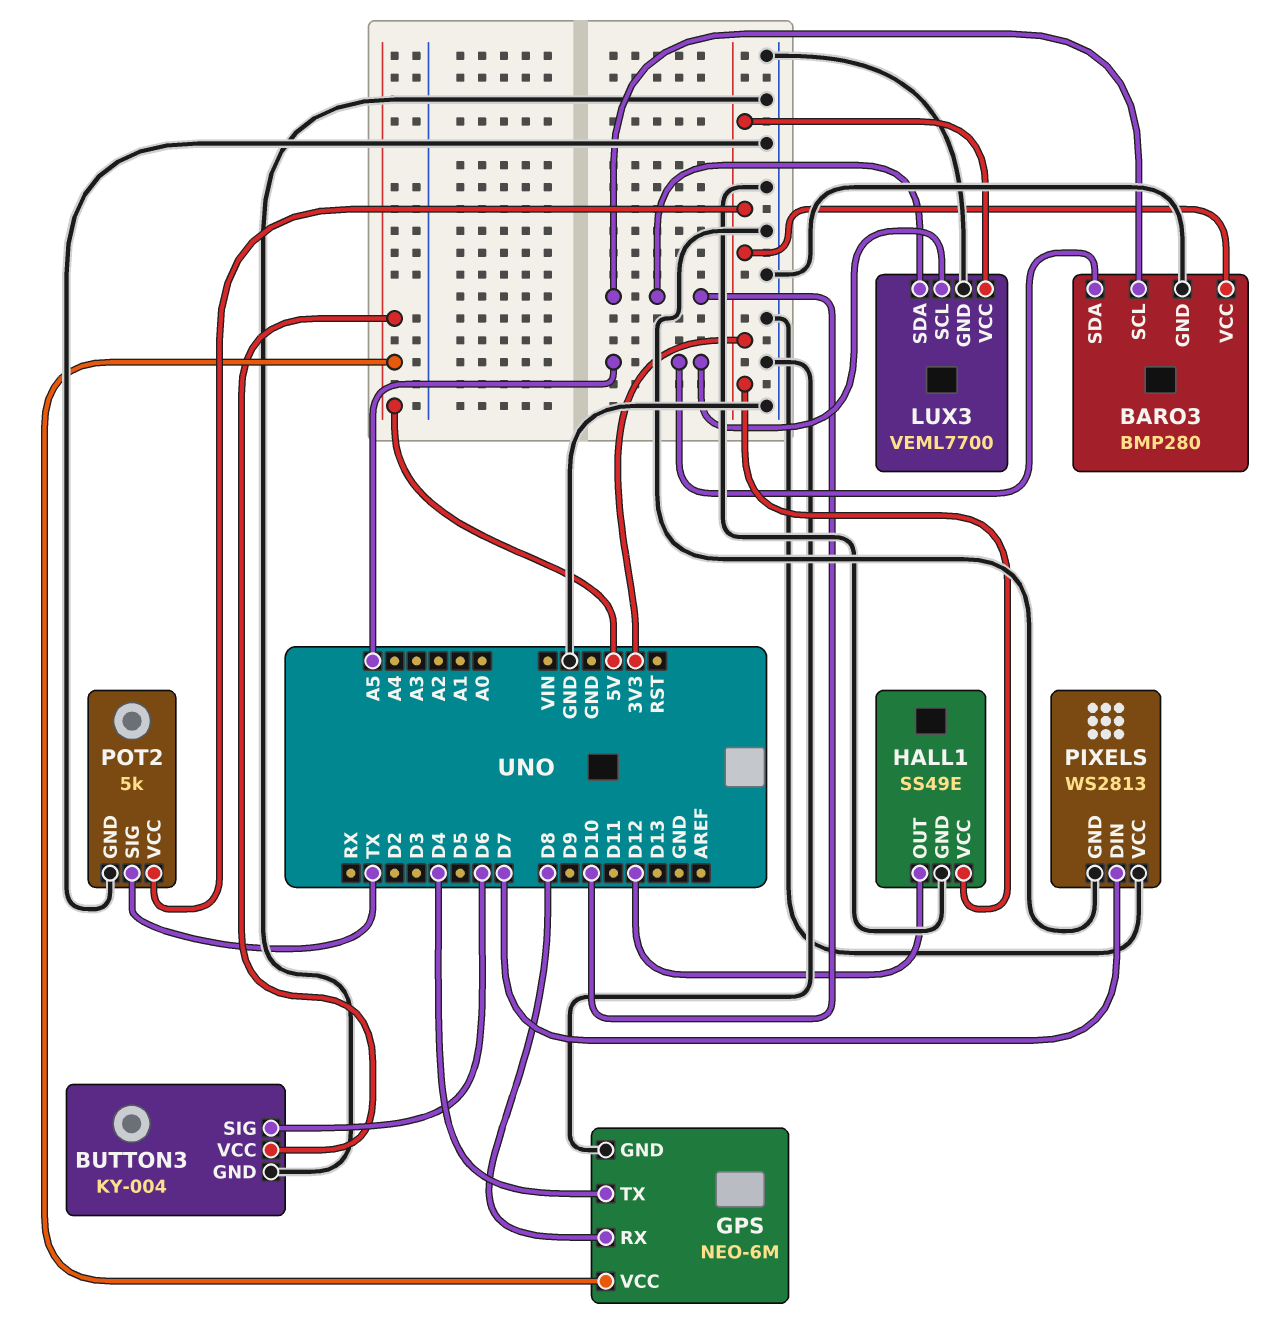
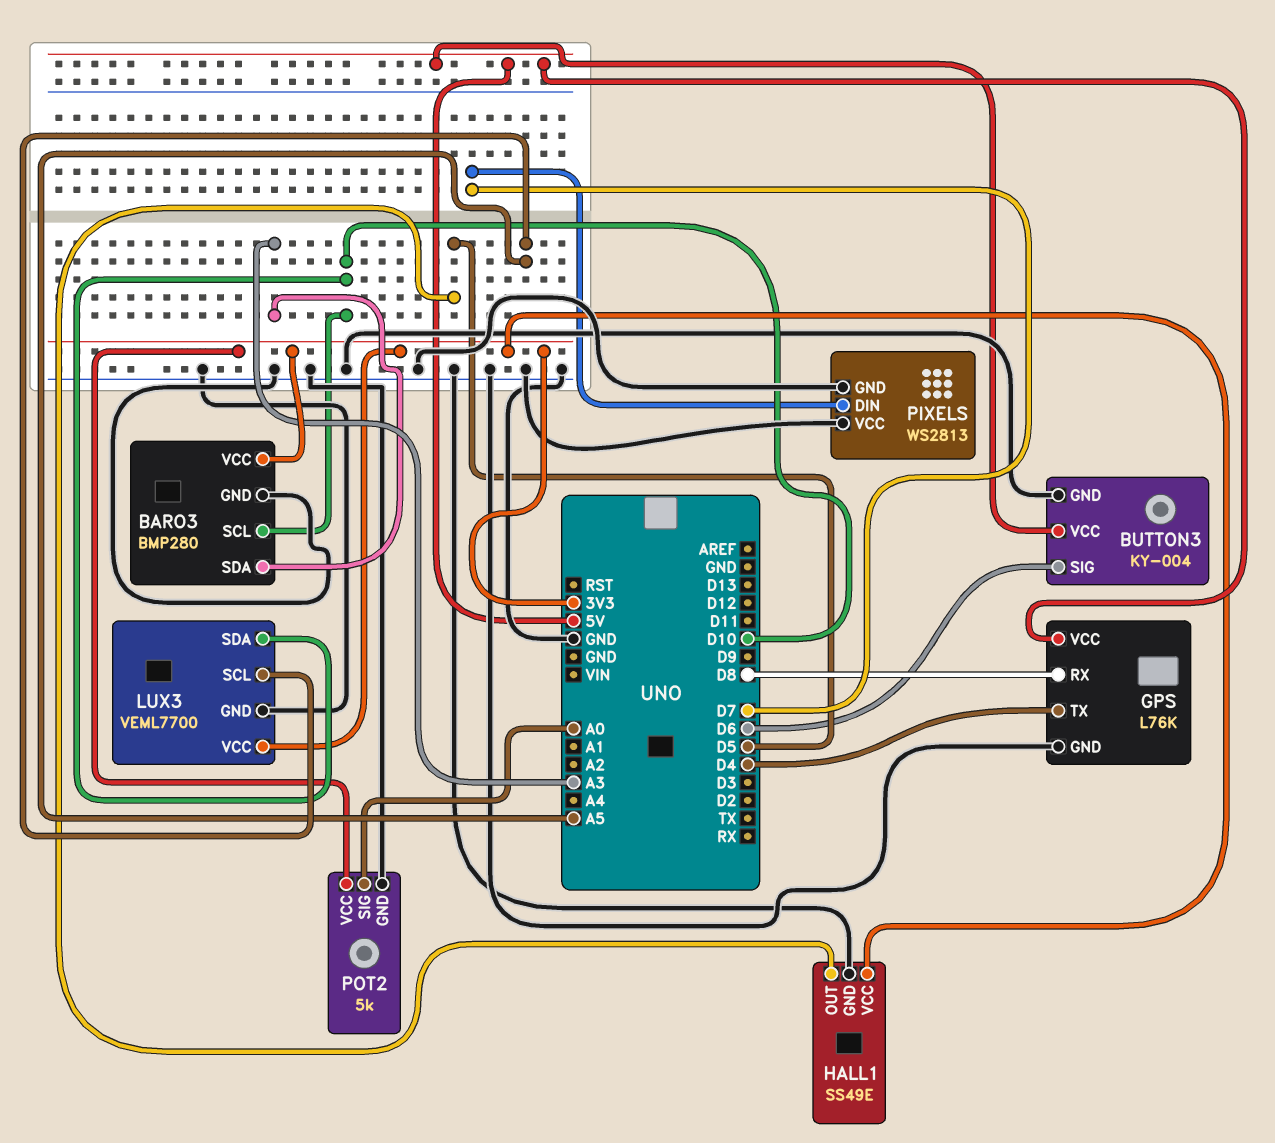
BARO3 pin SDA: A5 -> A3
GPS: NEO-6M -> L76K
HALL1 pin OUT: D12 -> D5
POT2 pin SIG: TX -> A0

